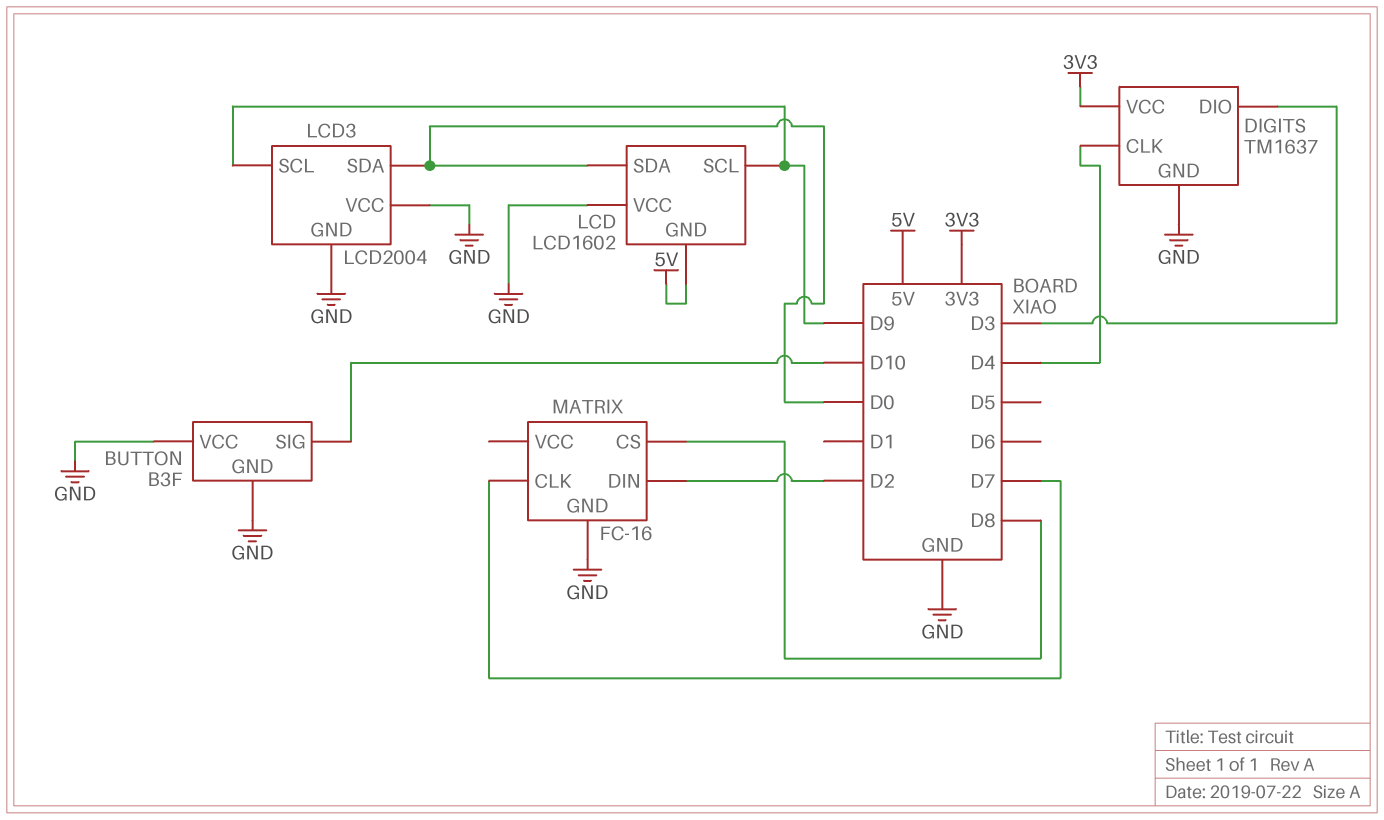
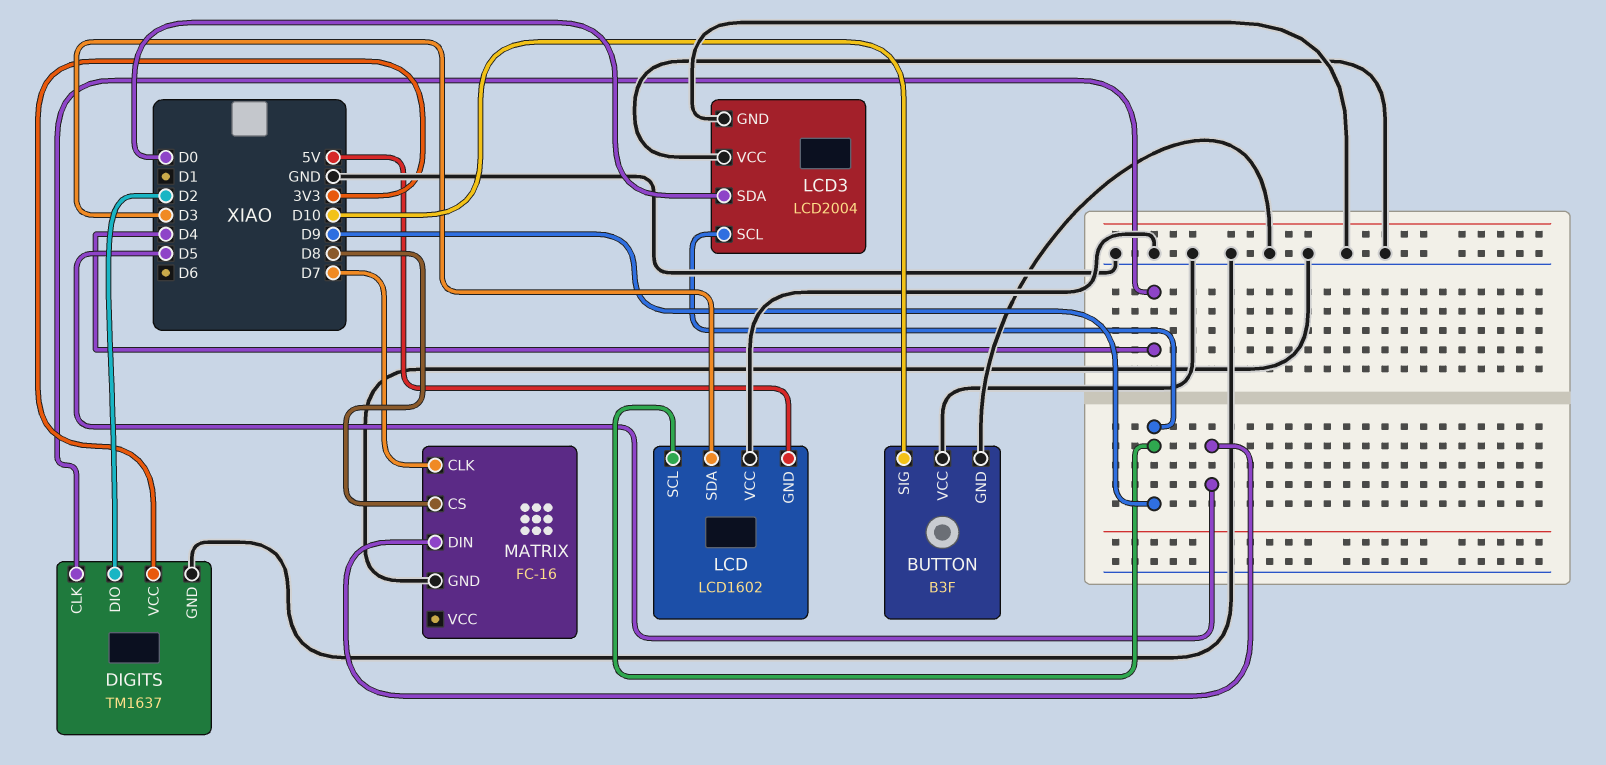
DIGITS pin DIO: D3 -> D2
LCD pin SDA: D0 -> D3
MATRIX pin DIN: D2 -> D5

